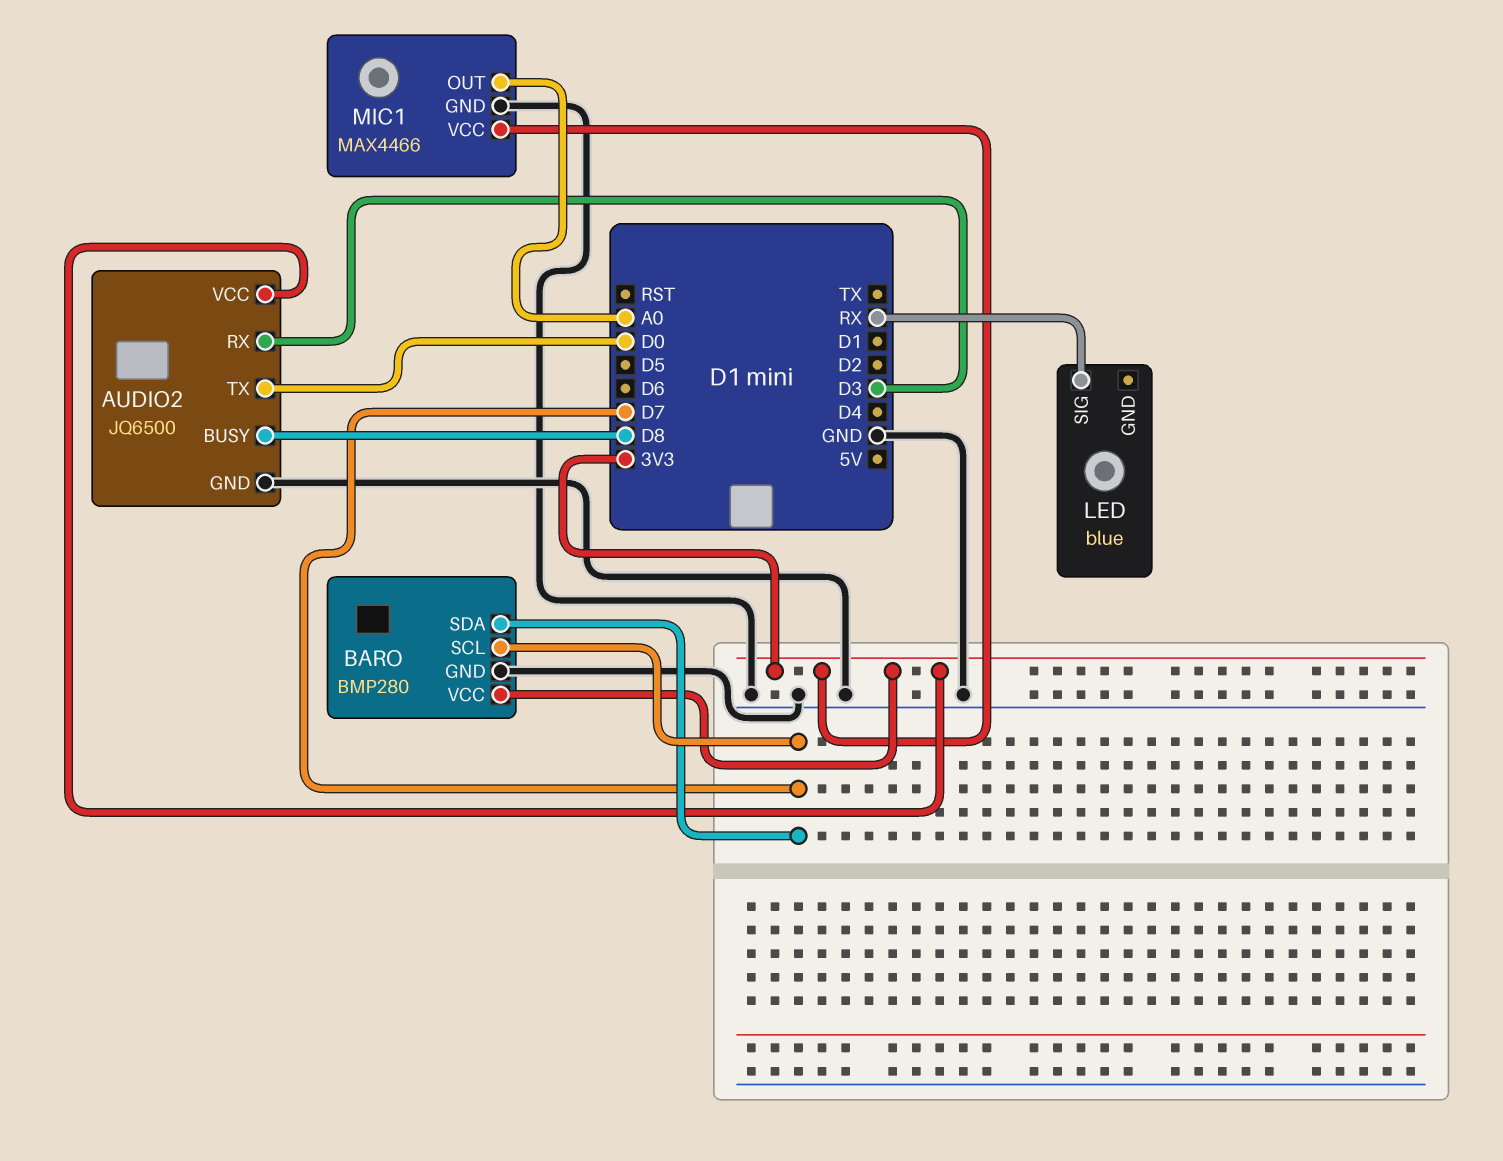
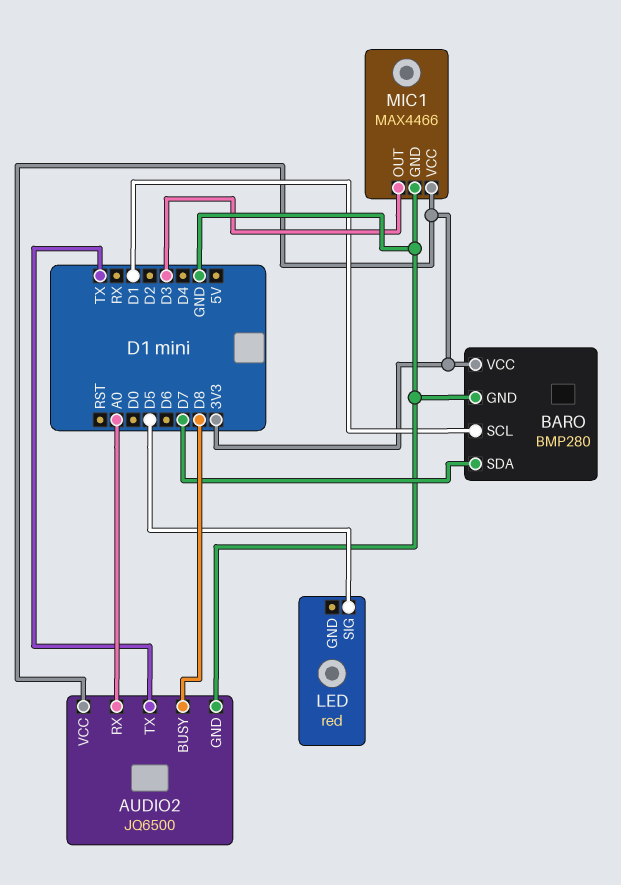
AUDIO2 pin RX: D3 -> A0
AUDIO2 pin TX: D0 -> TX
BARO pin SCL: D7 -> D1
LED: blue -> red
LED pin SIG: RX -> D5
MIC1 pin OUT: A0 -> D3

